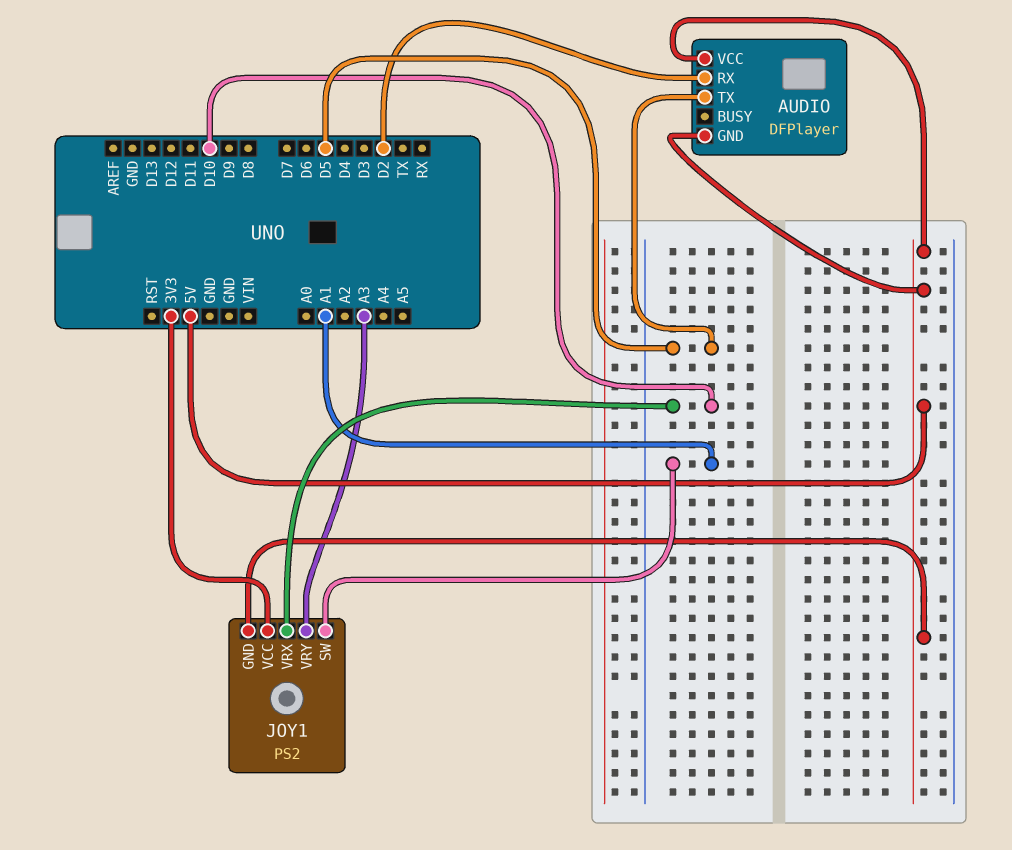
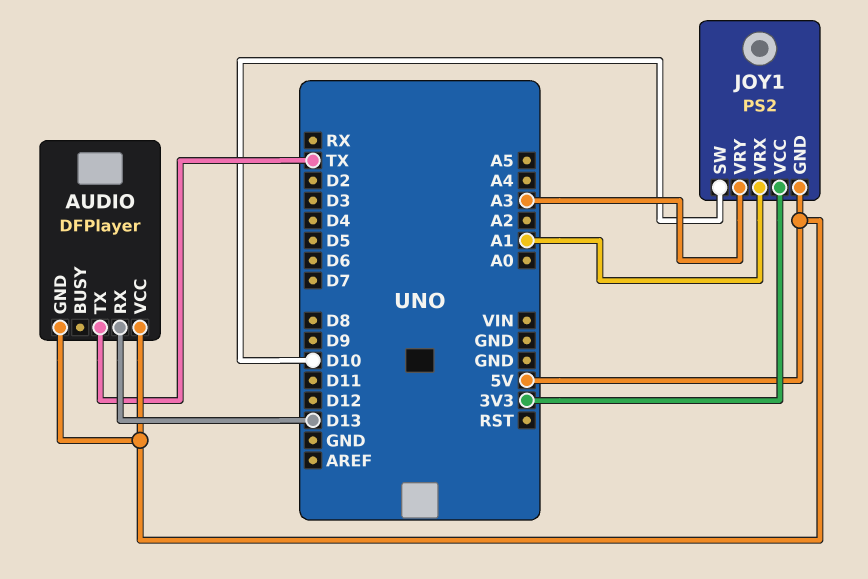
AUDIO pin RX: D2 -> D13
AUDIO pin TX: D5 -> TX
JOY1 pin SW: A1 -> D10
JOY1 pin VRX: D10 -> A1

